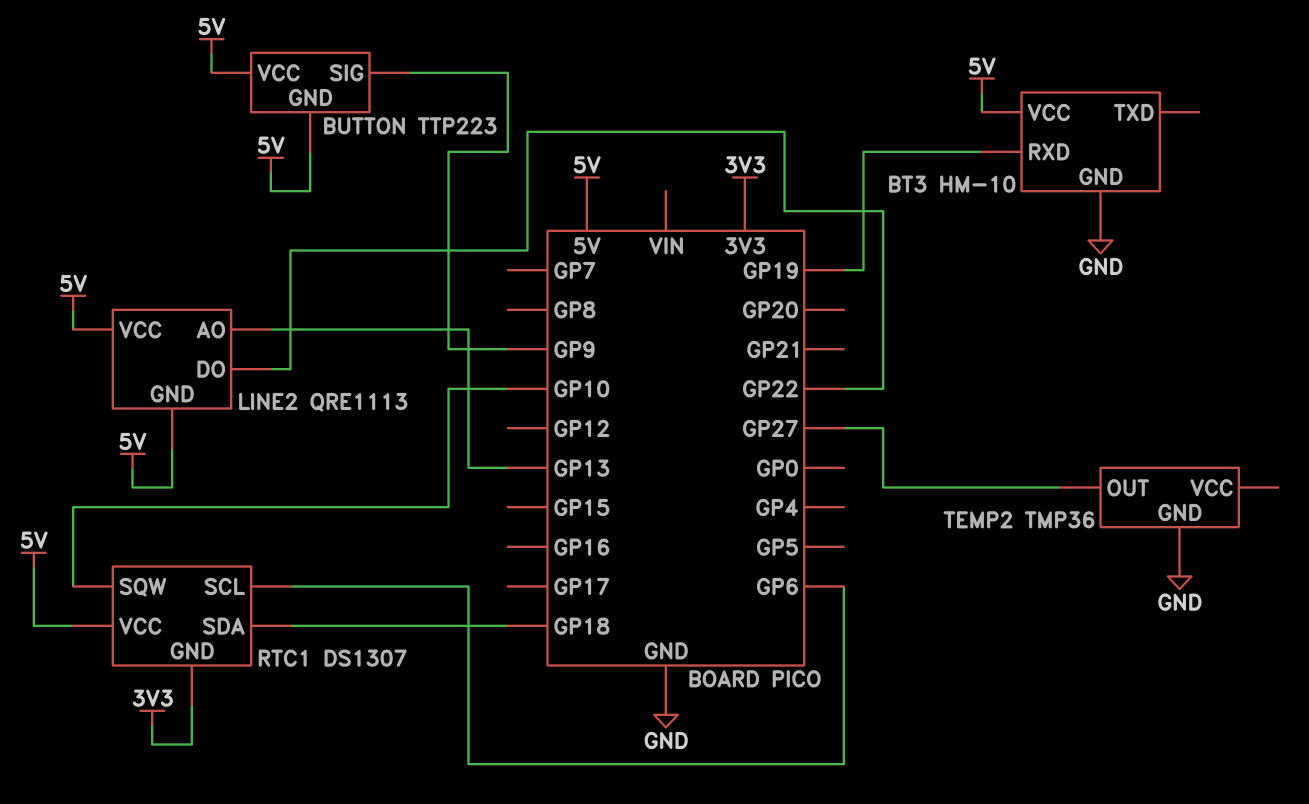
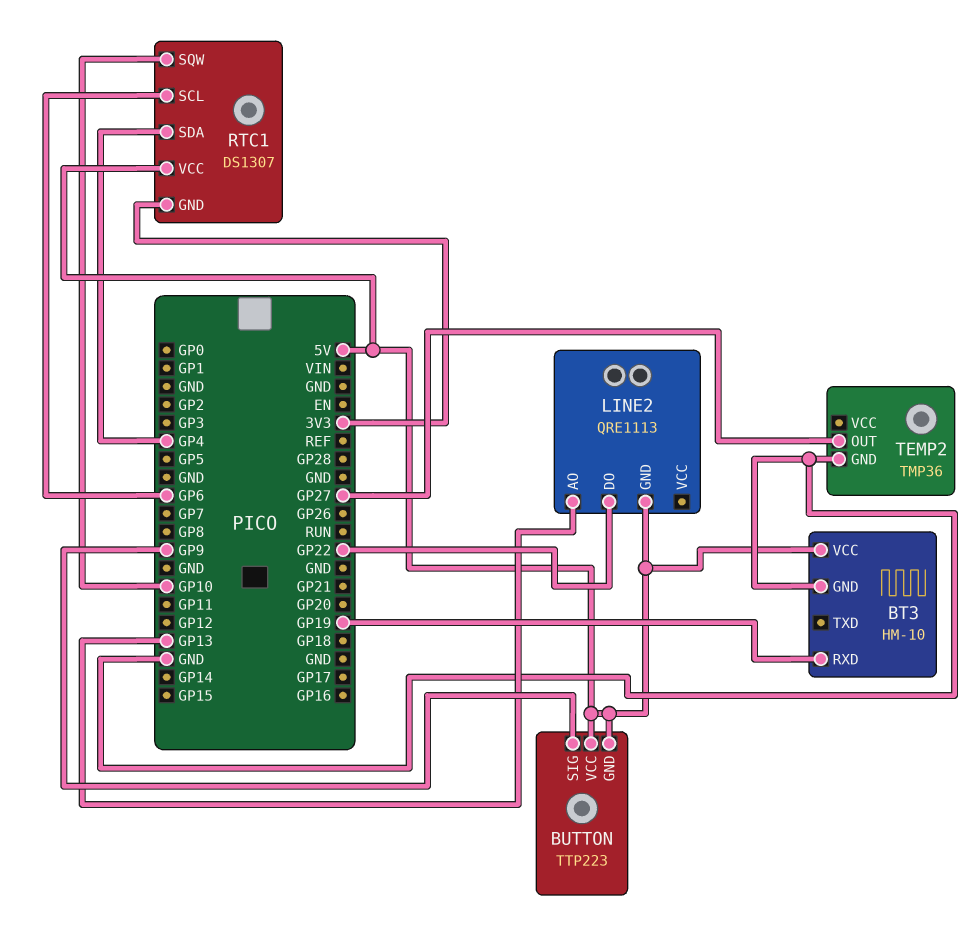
LINE2 pin VCC: 5V -> none
RTC1 pin SDA: GP18 -> GP4

